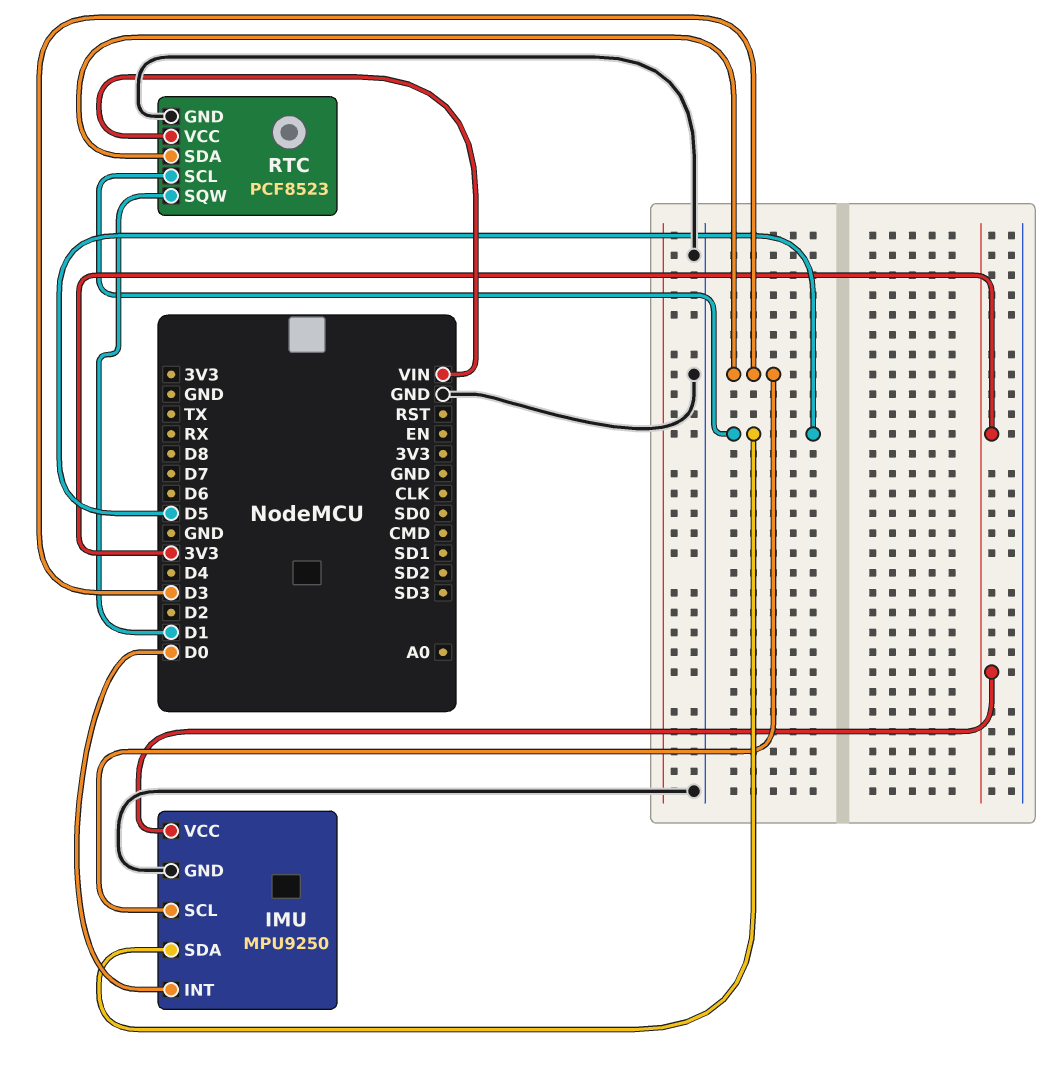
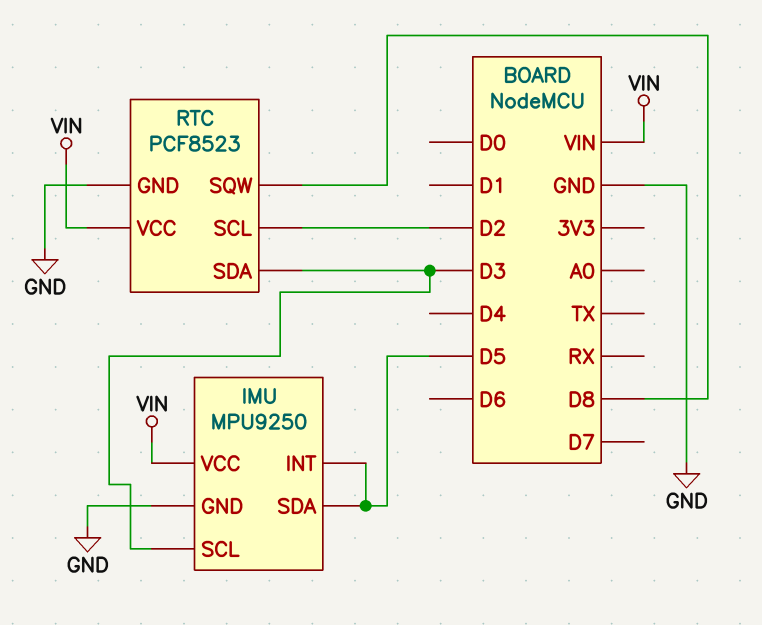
IMU pin INT: D0 -> D5
IMU pin VCC: 3V3 -> VIN
RTC pin SCL: D5 -> D2
RTC pin SQW: D1 -> D8

